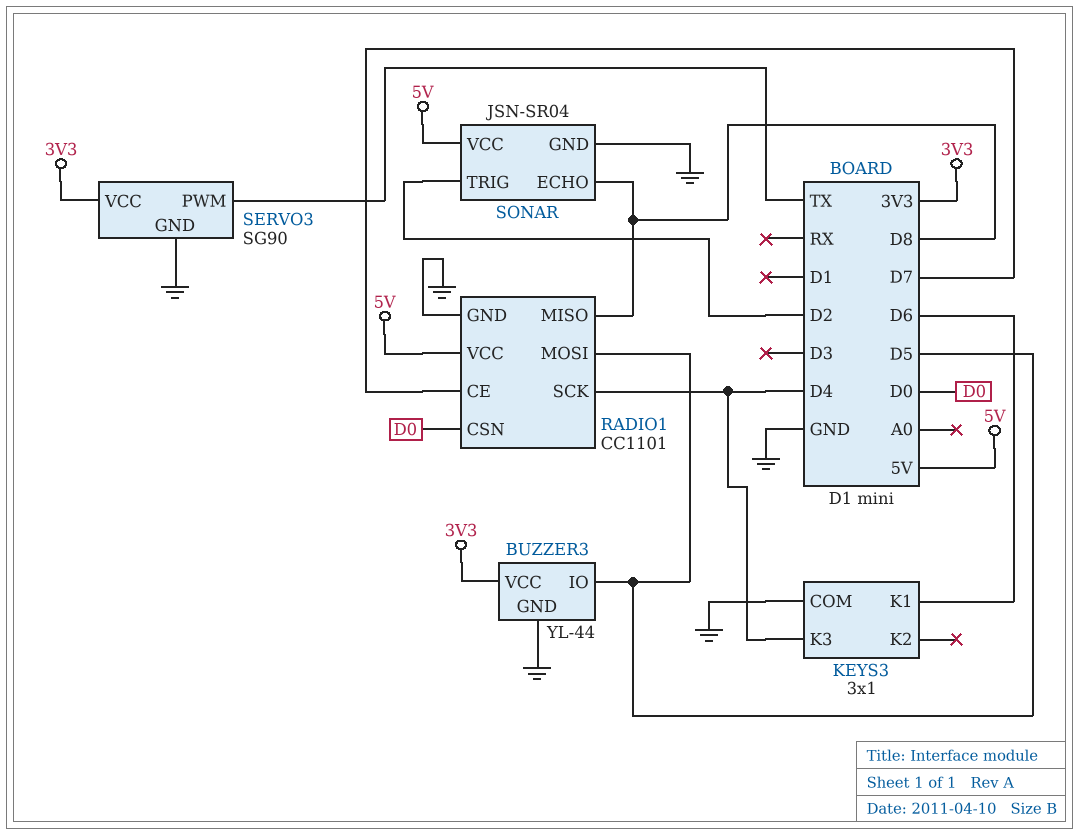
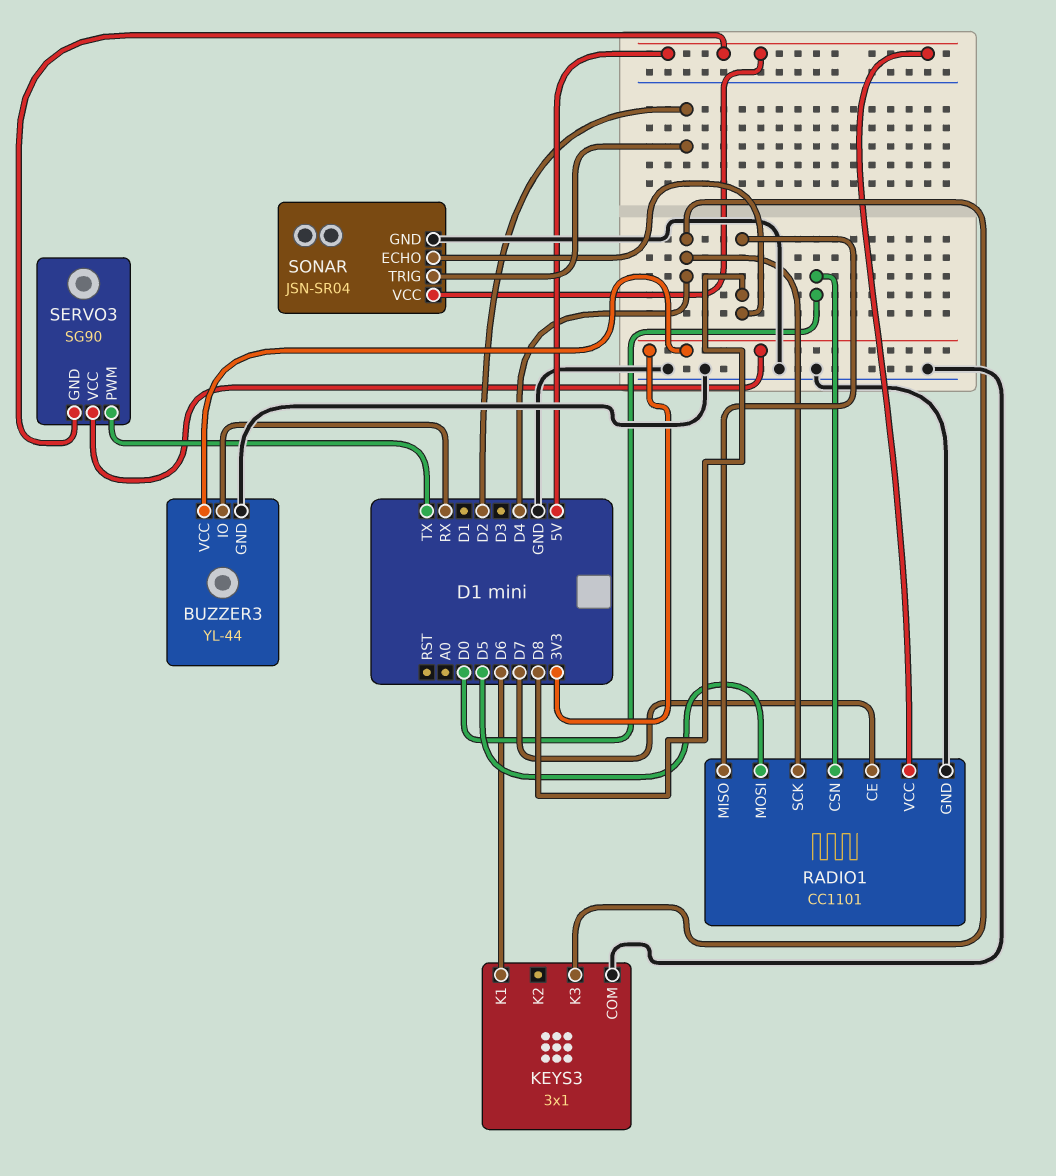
BUZZER3 pin IO: D5 -> RX
SERVO3 pin GND: GND -> 5V

